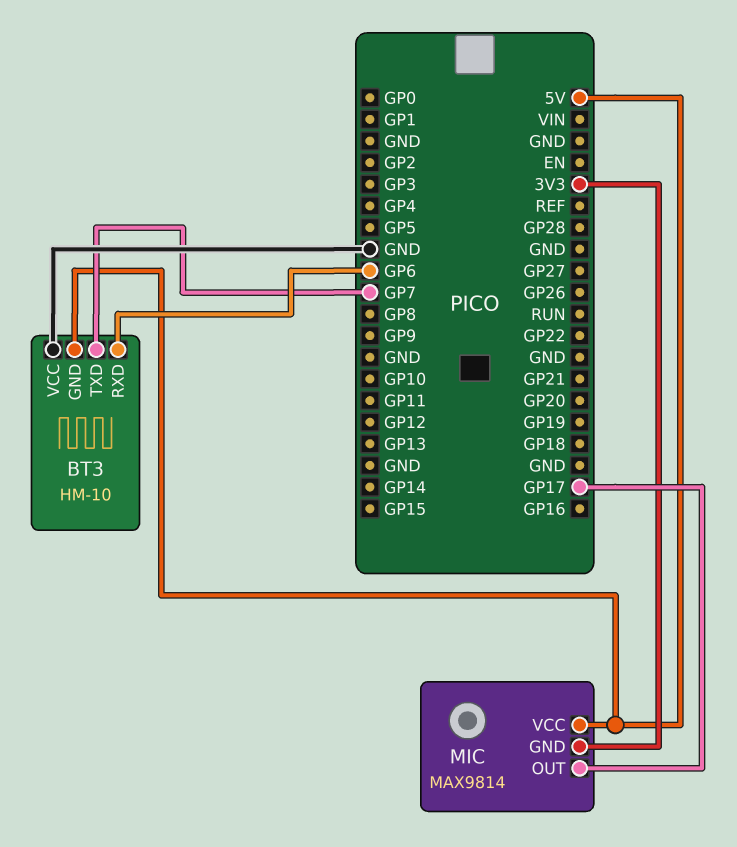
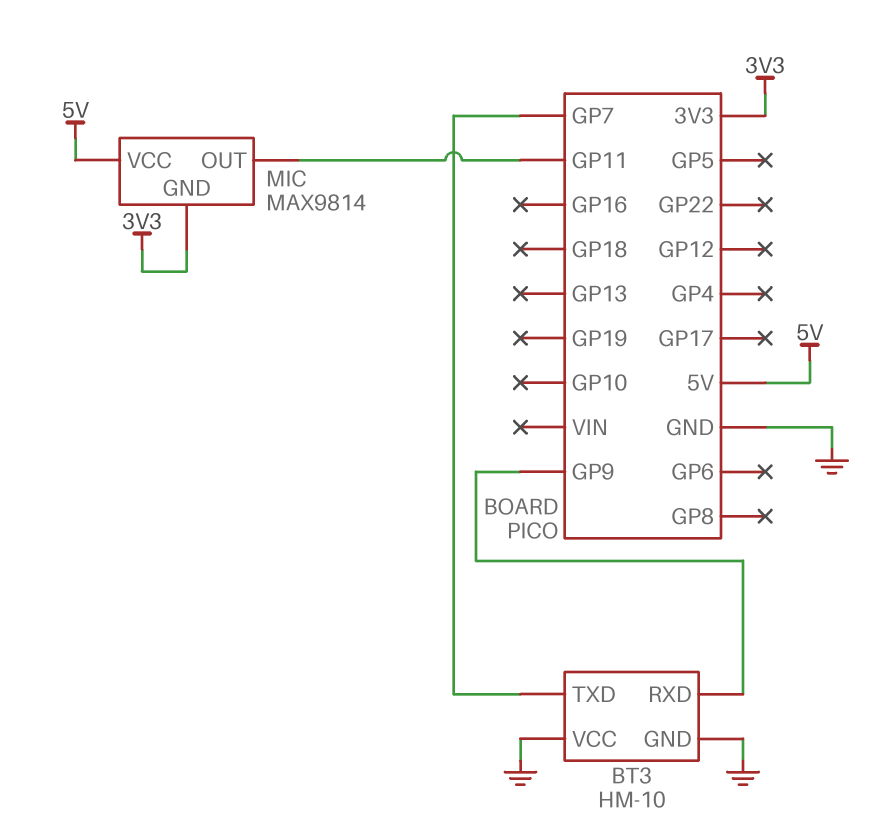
BT3 pin GND: 5V -> GND
BT3 pin RXD: GP6 -> GP9
MIC pin OUT: GP17 -> GP11

